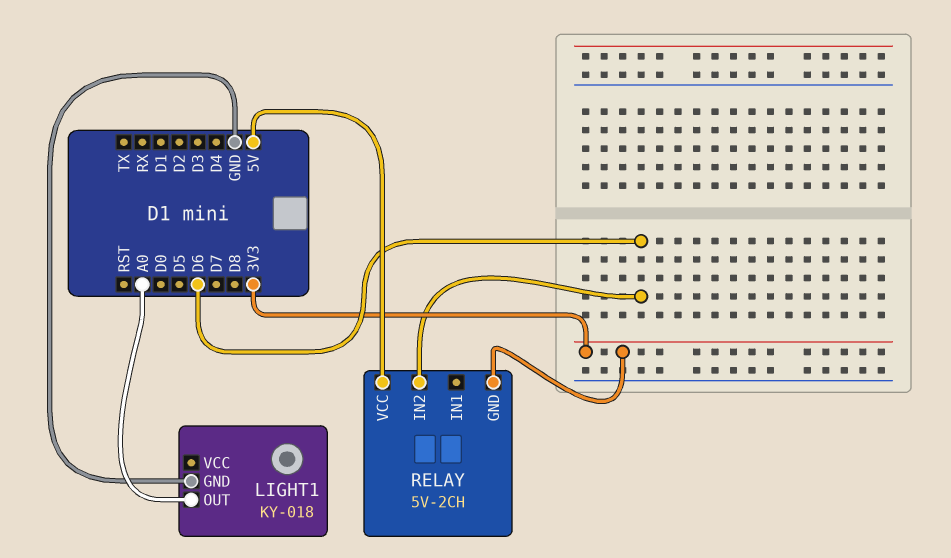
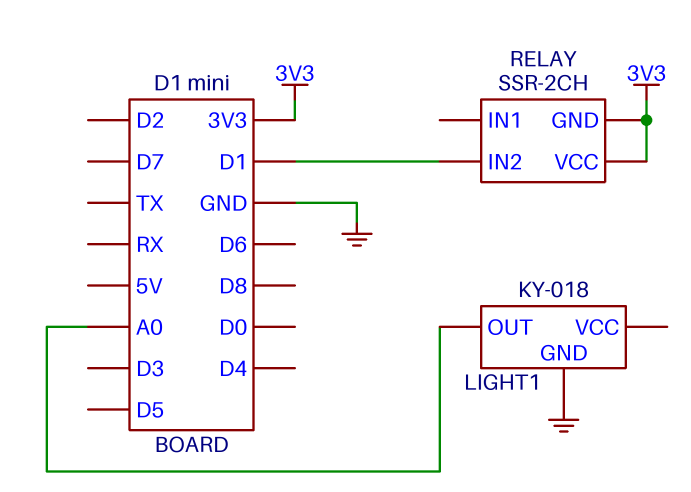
RELAY: 5V-2CH -> SSR-2CH
RELAY pin IN2: D6 -> D1
RELAY pin VCC: 5V -> 3V3

